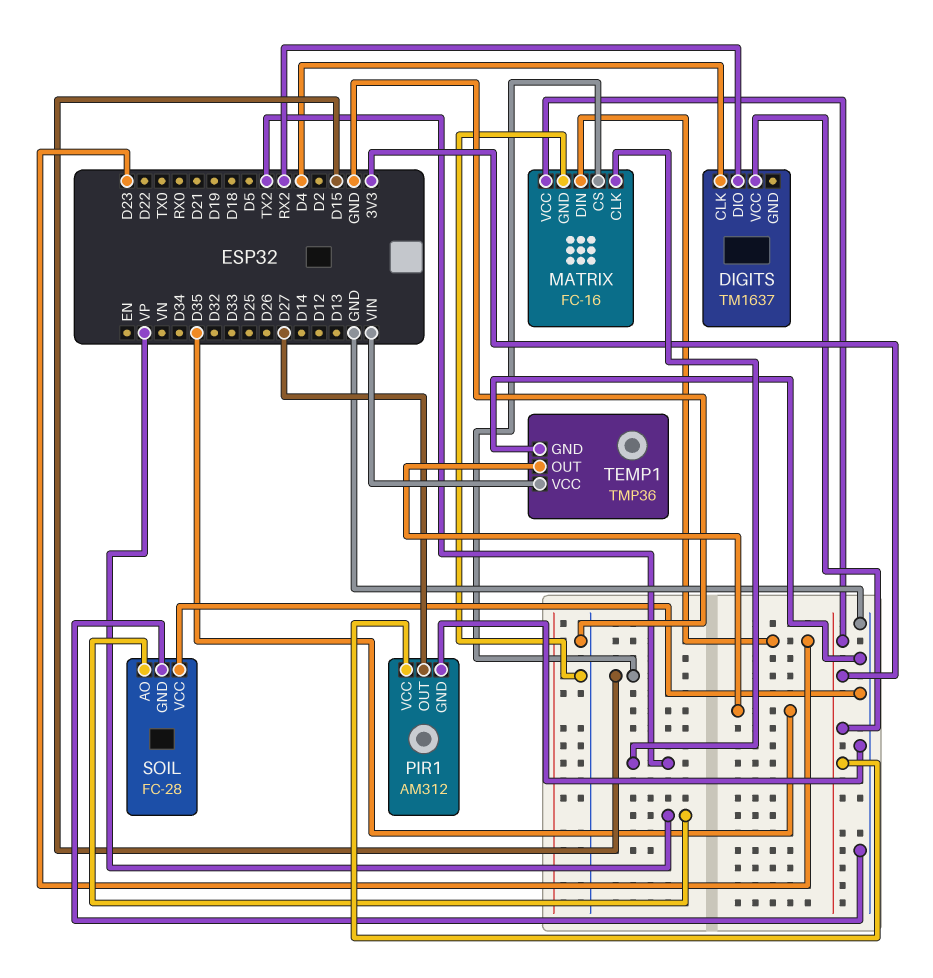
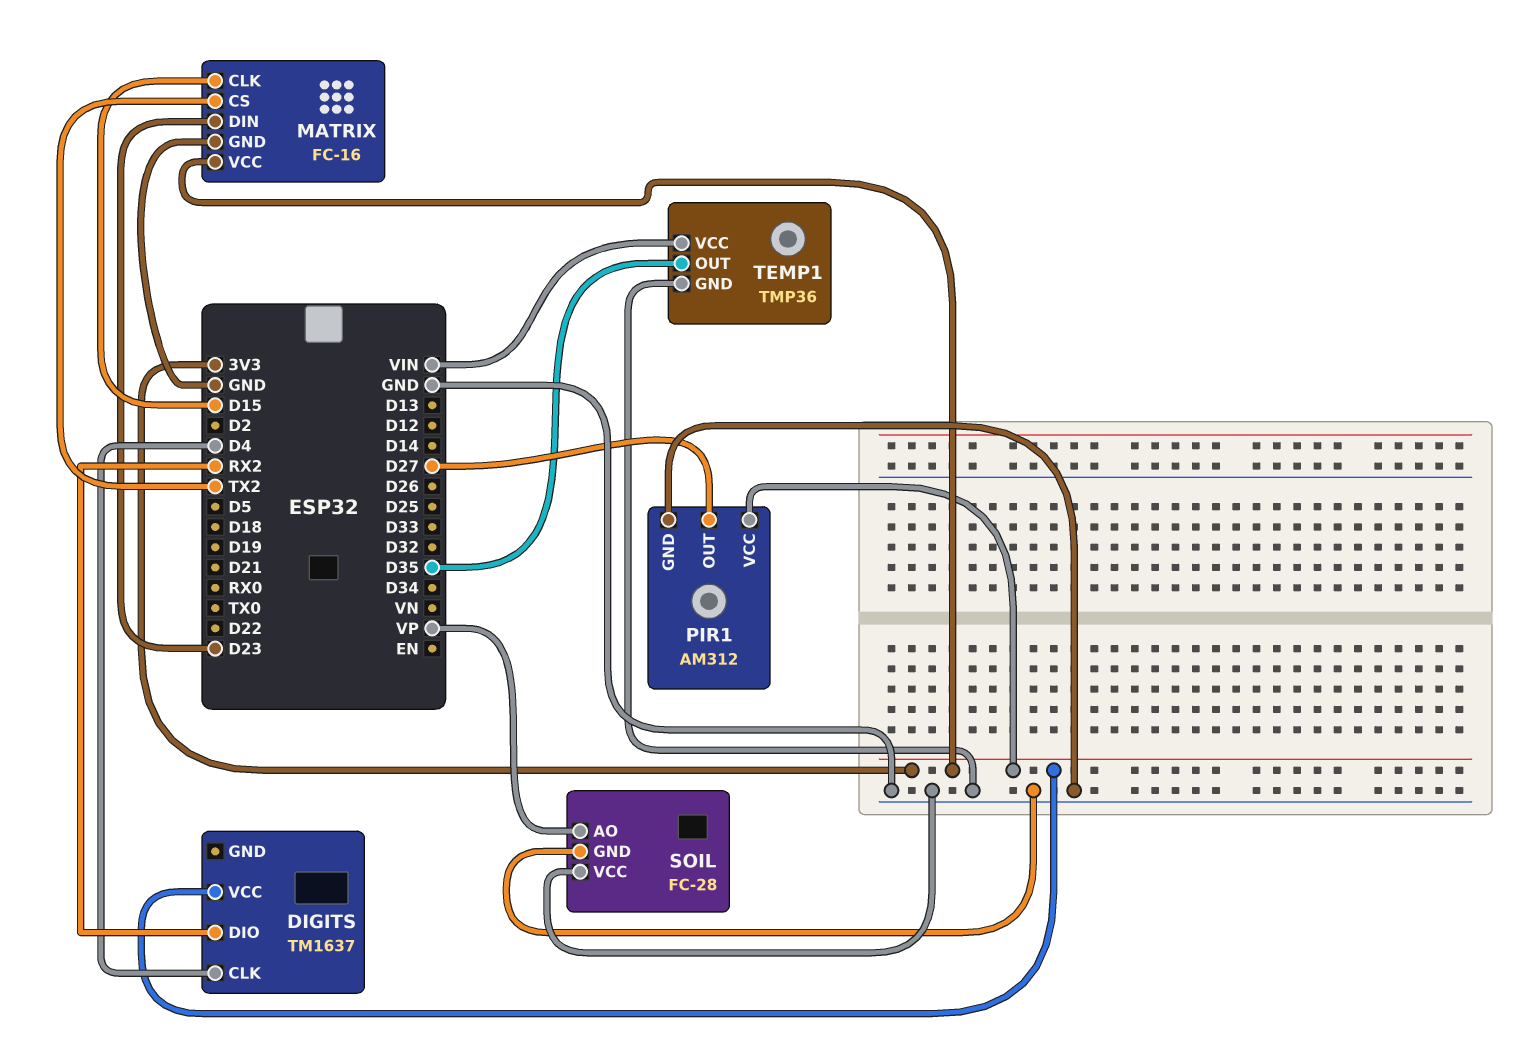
MATRIX pin CLK: TX2 -> D15
MATRIX pin CS: D15 -> TX2

